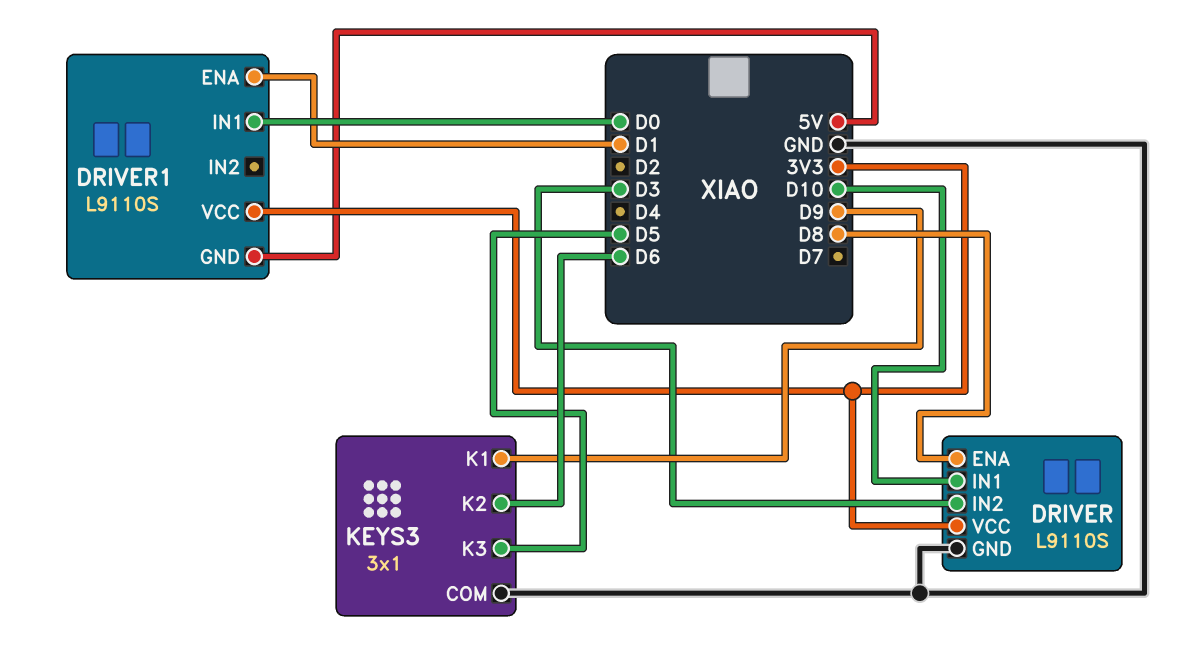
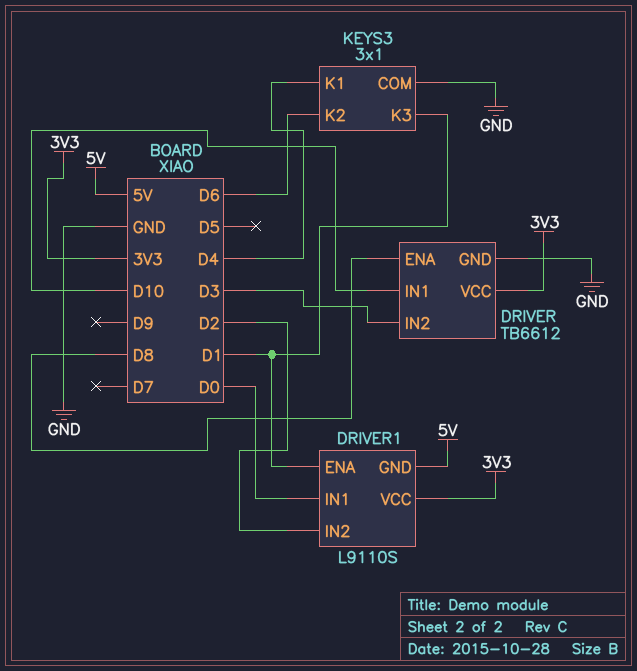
DRIVER: L9110S -> TB6612
DRIVER1 pin IN2: none -> D2
KEYS3 pin K1: D9 -> D4
KEYS3 pin K3: D5 -> D1

